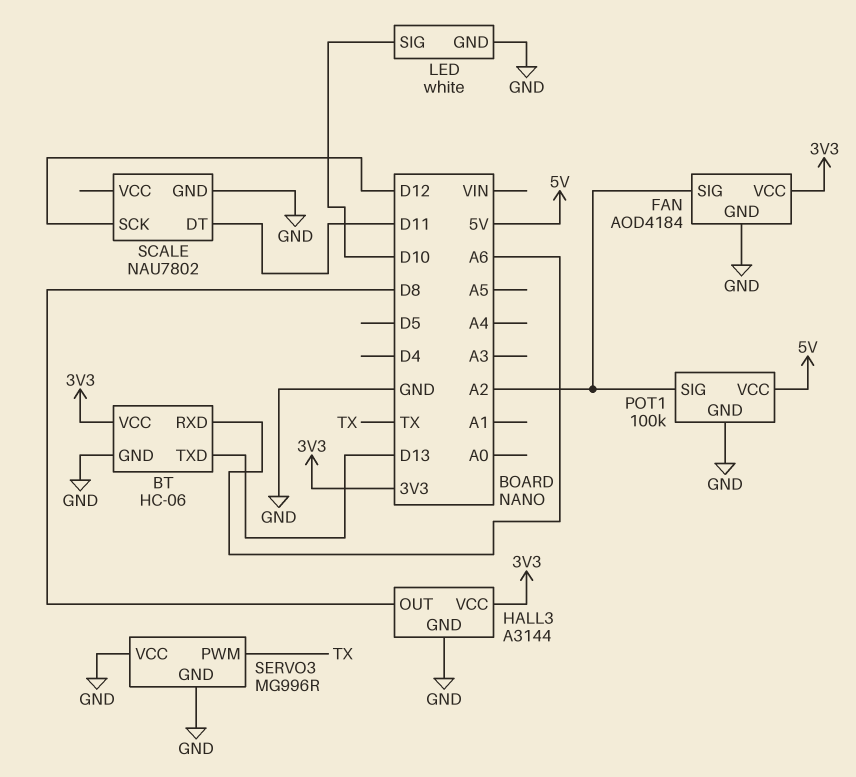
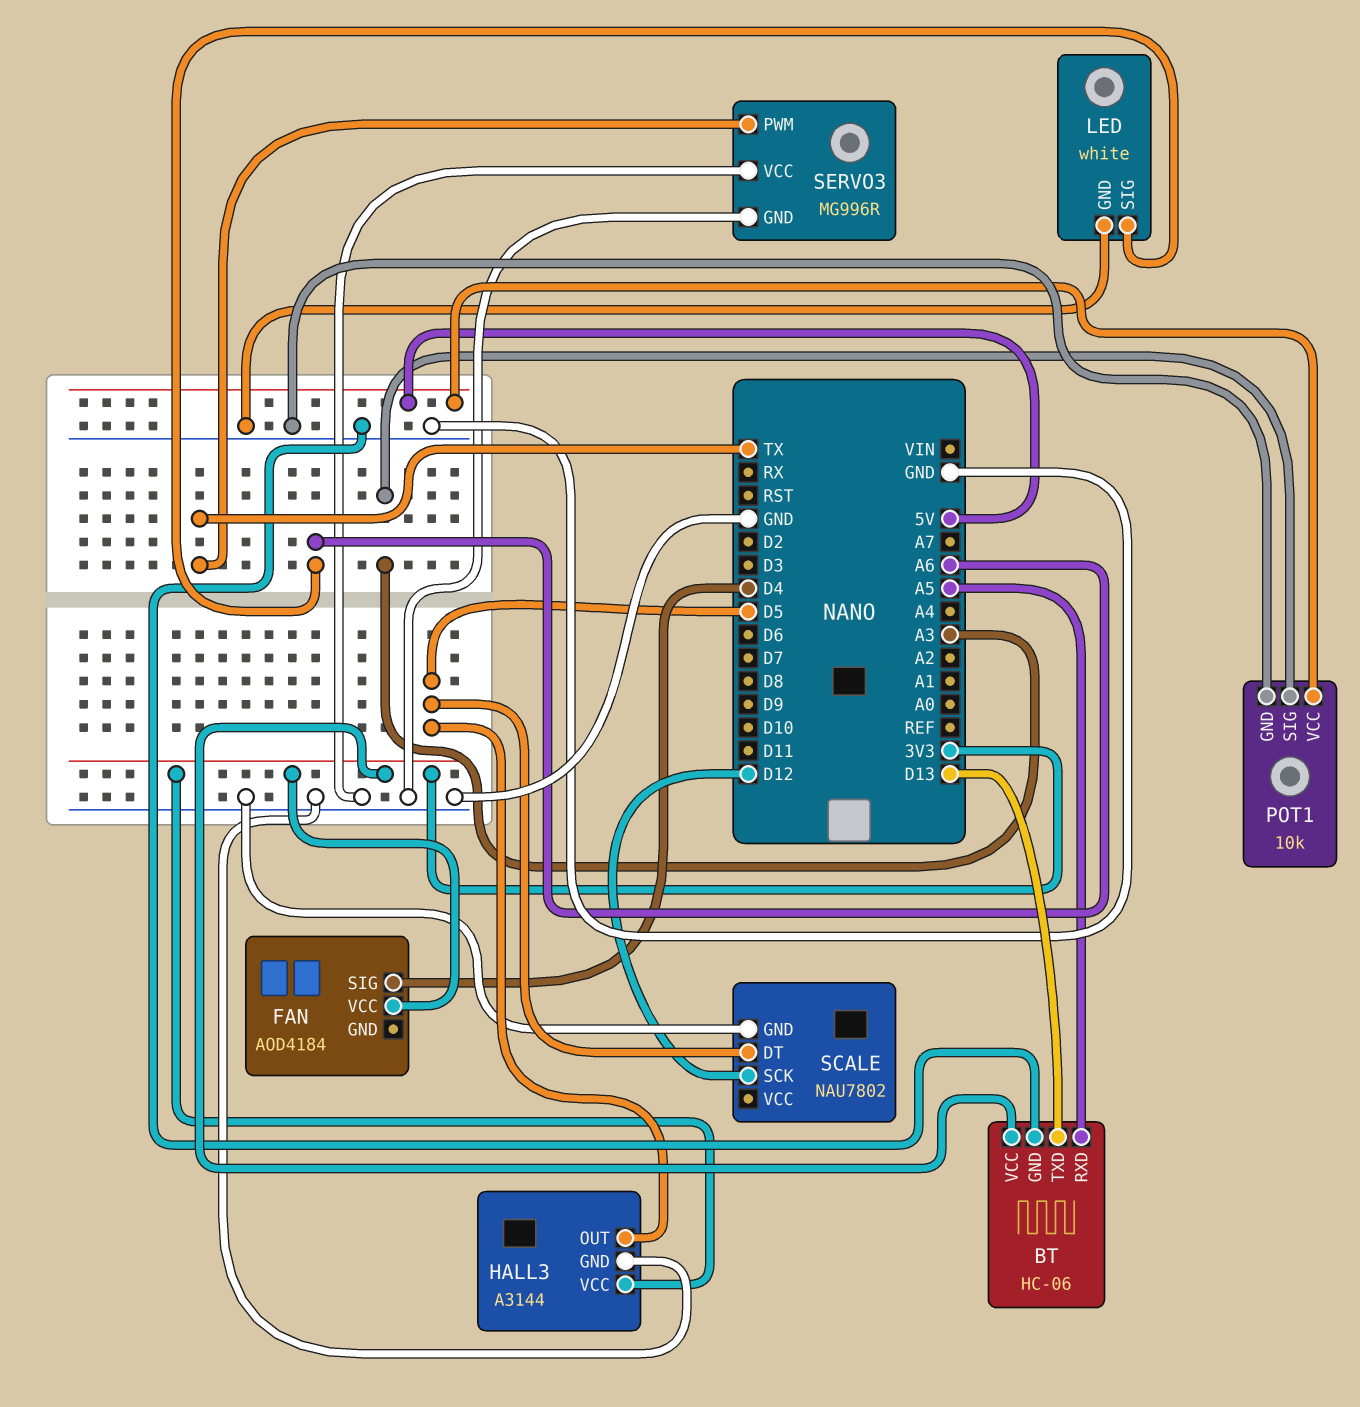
BT pin RXD: A6 -> A5
FAN pin GND: GND -> none
FAN pin SIG: A2 -> D4
HALL3 pin OUT: D8 -> D5
LED pin SIG: D10 -> A6
POT1: 100k -> 10k
POT1 pin SIG: A2 -> A3
SCALE pin DT: D11 -> D5

